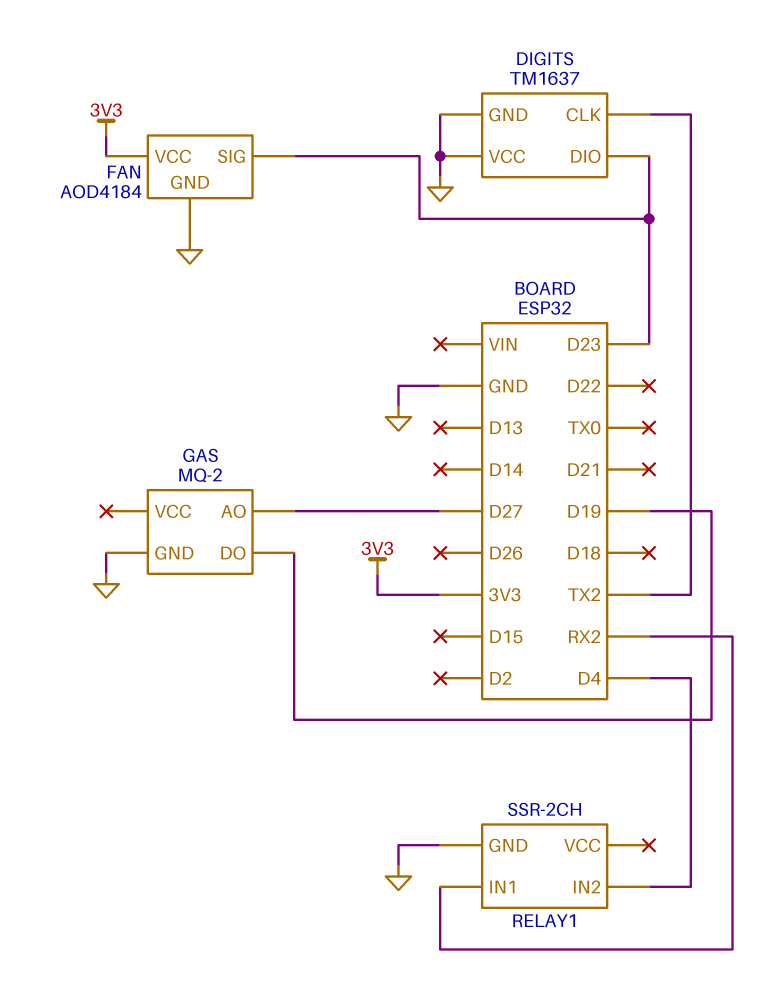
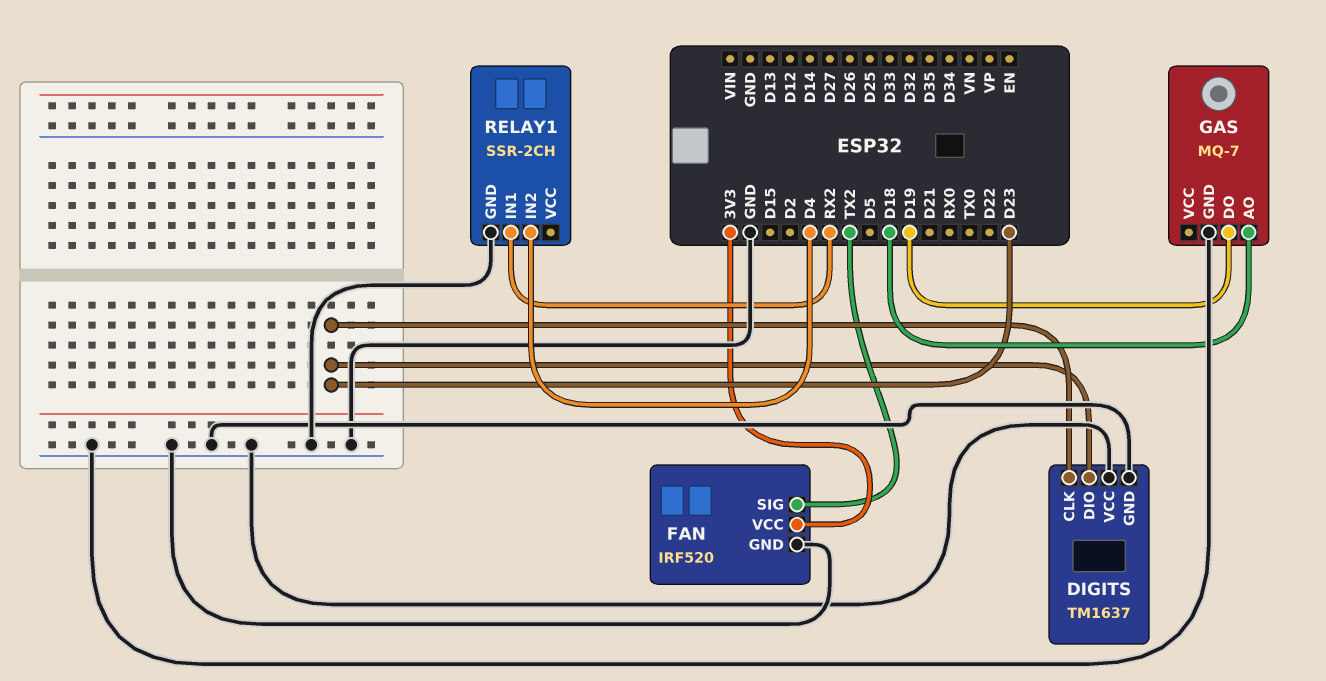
DIGITS pin CLK: TX2 -> D23
FAN: AOD4184 -> IRF520
FAN pin SIG: D23 -> TX2
GAS: MQ-2 -> MQ-7
GAS pin AO: D27 -> D18

